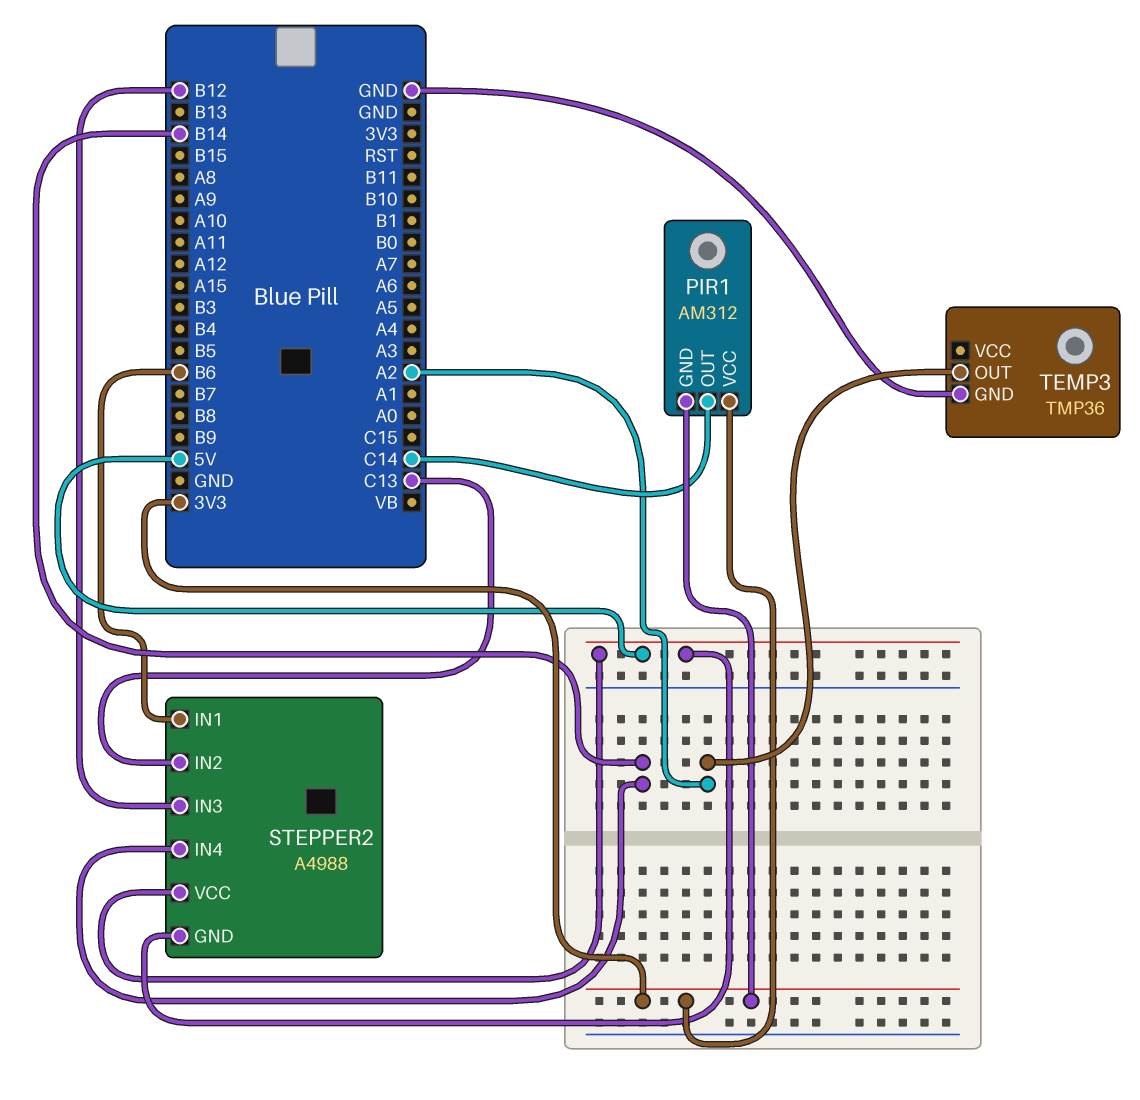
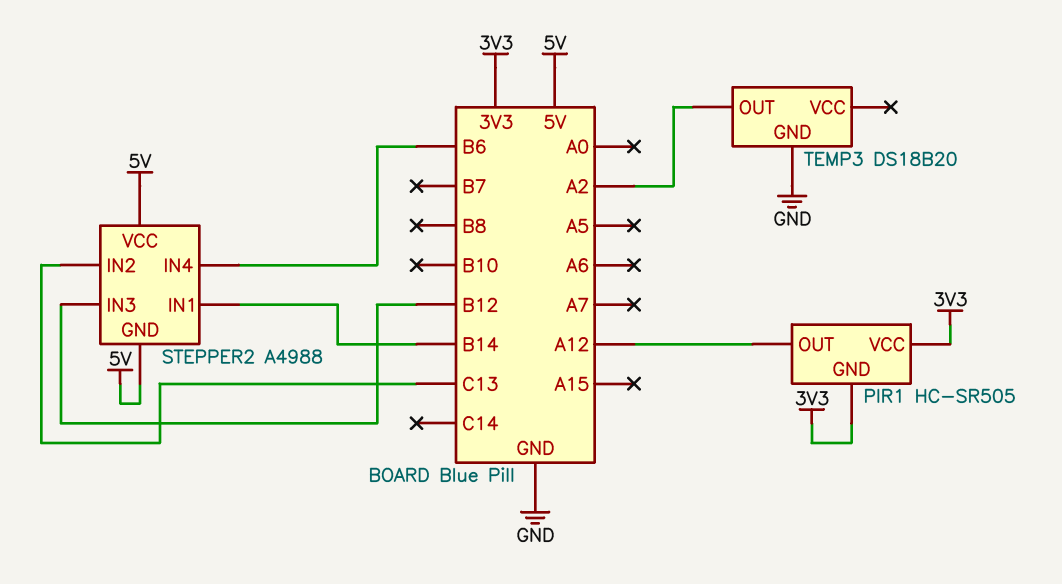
PIR1: AM312 -> HC-SR505
PIR1 pin OUT: C14 -> A12
STEPPER2 pin IN1: B6 -> B14
STEPPER2 pin IN4: B14 -> B6
TEMP3: TMP36 -> DS18B20

